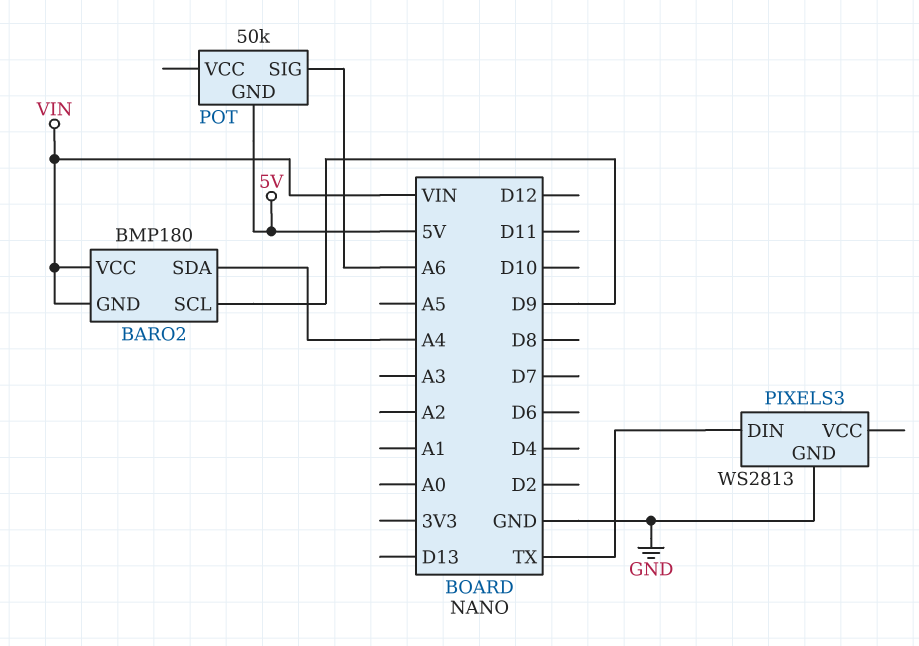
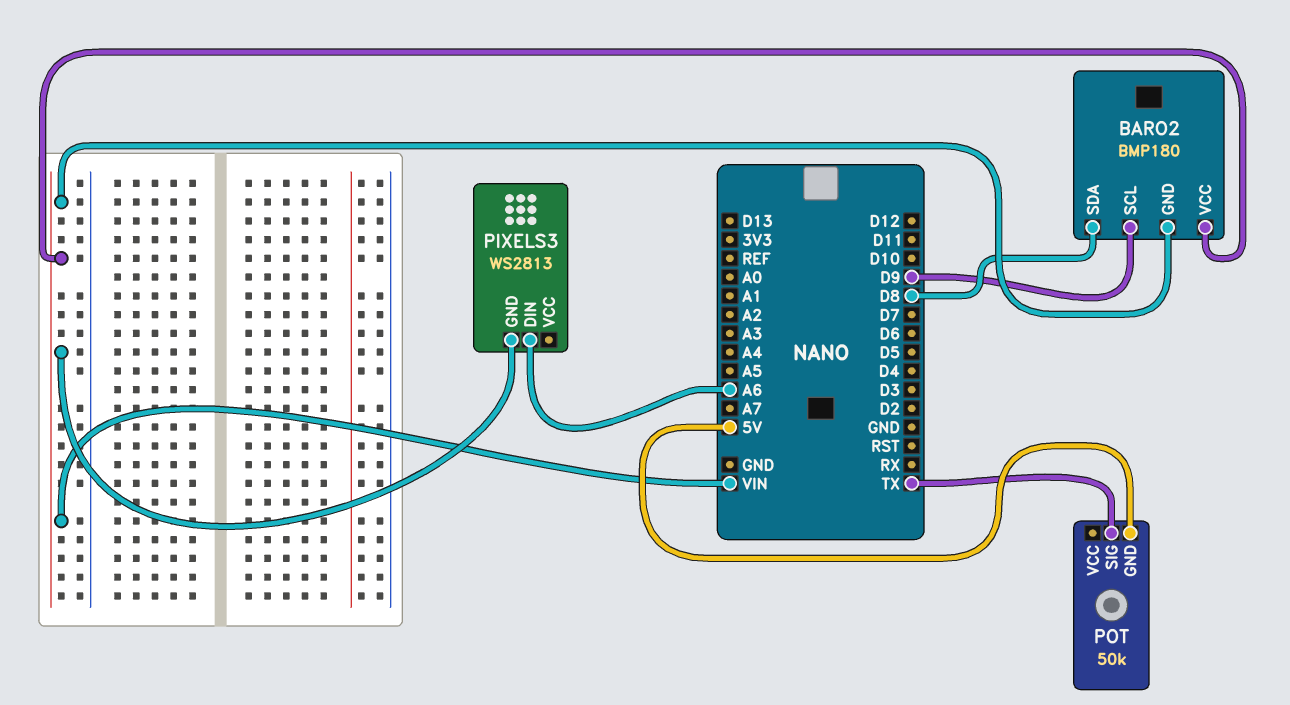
BARO2 pin SDA: A4 -> D8
PIXELS3 pin DIN: TX -> A6
PIXELS3 pin GND: GND -> VIN
POT pin SIG: A6 -> TX

